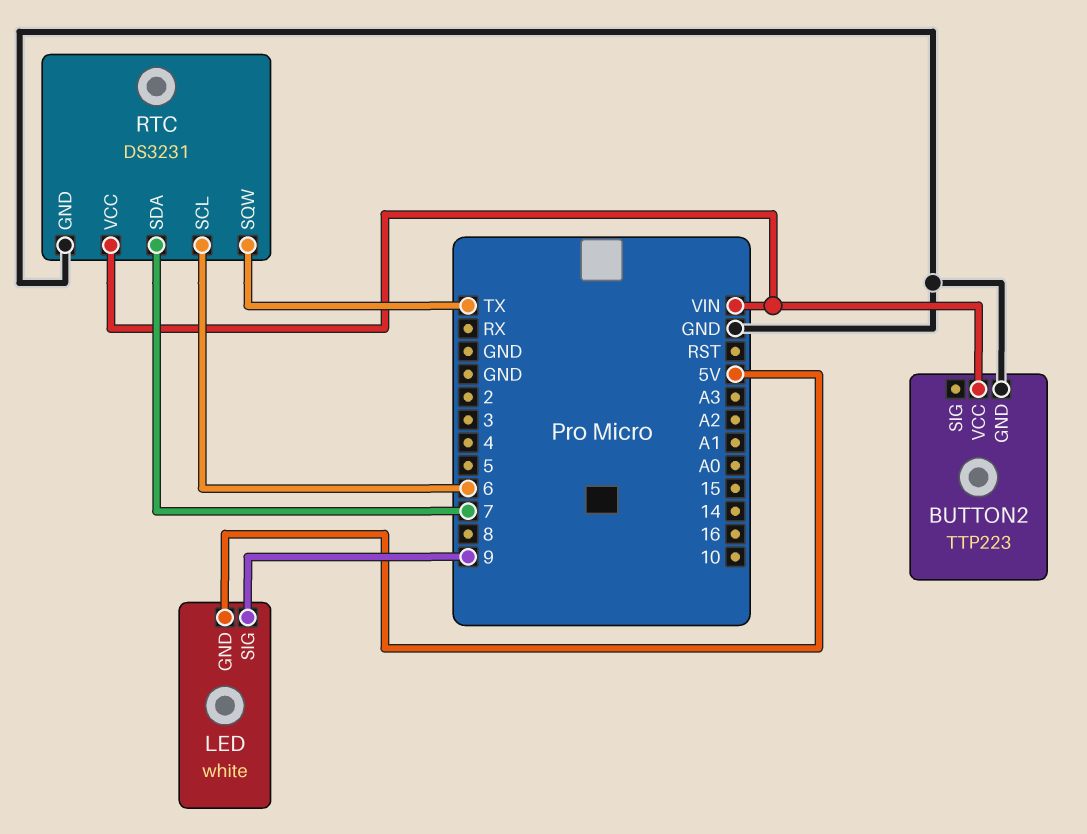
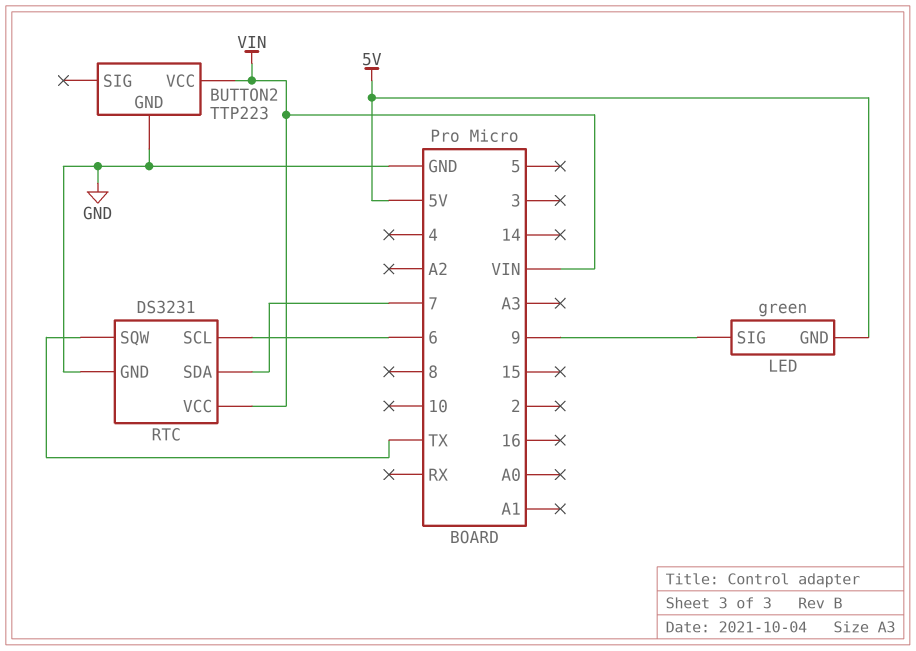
LED: white -> green

